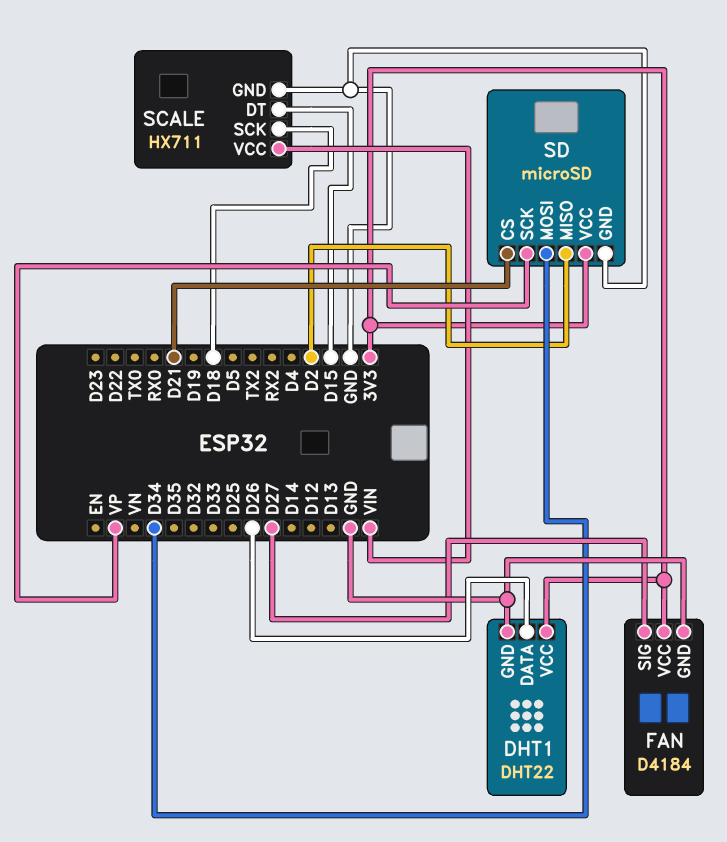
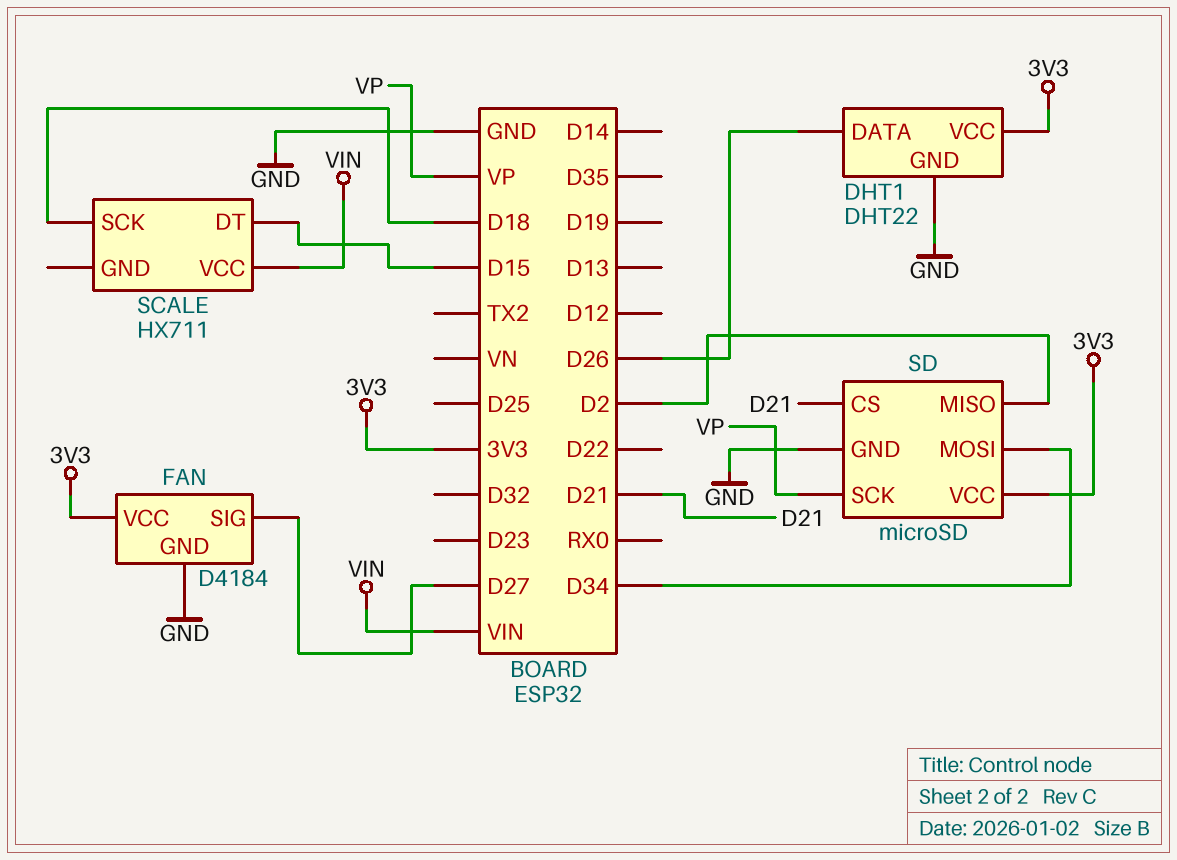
SCALE pin GND: GND -> none

